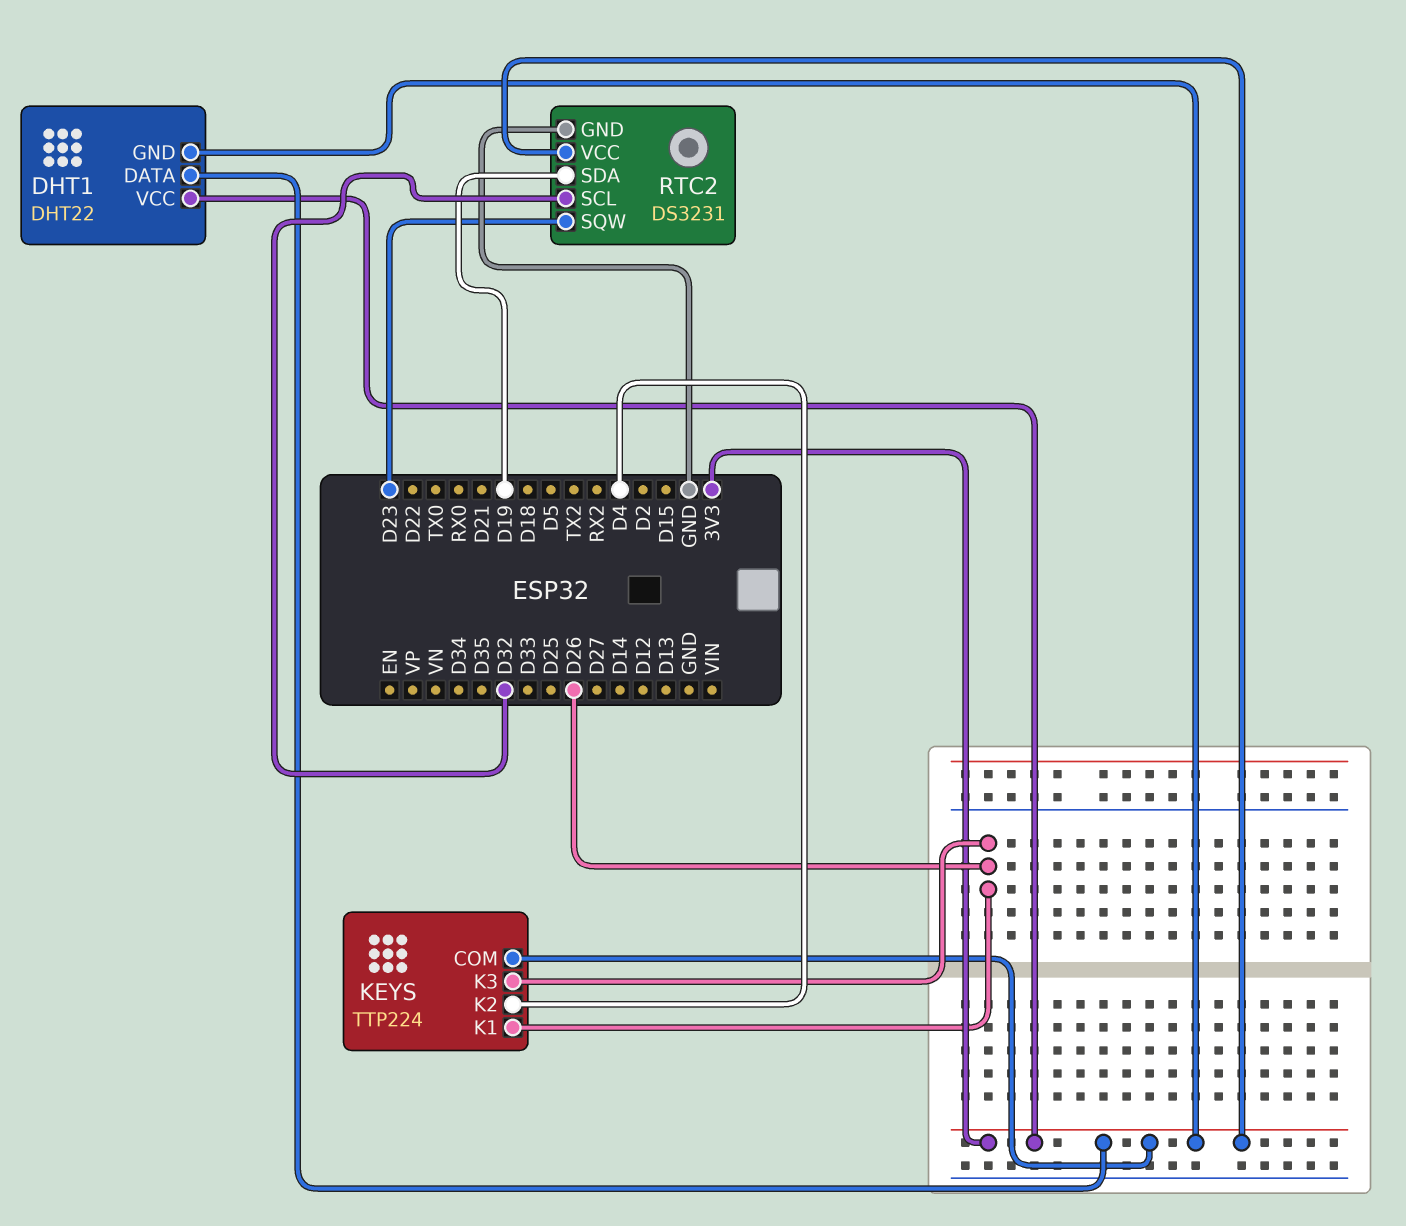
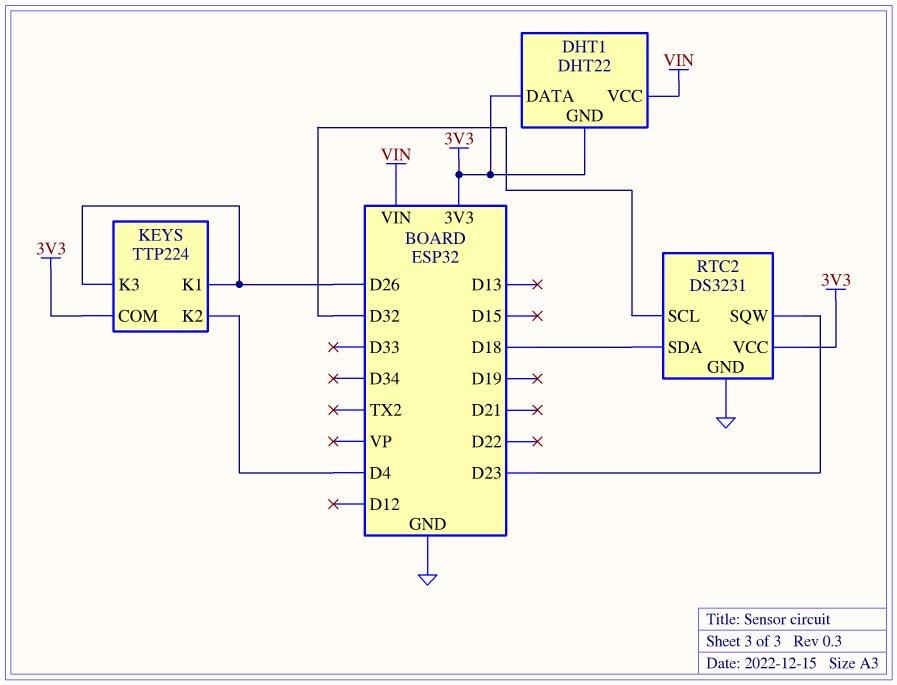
DHT1 pin VCC: 3V3 -> VIN
RTC2 pin SDA: D19 -> D18

